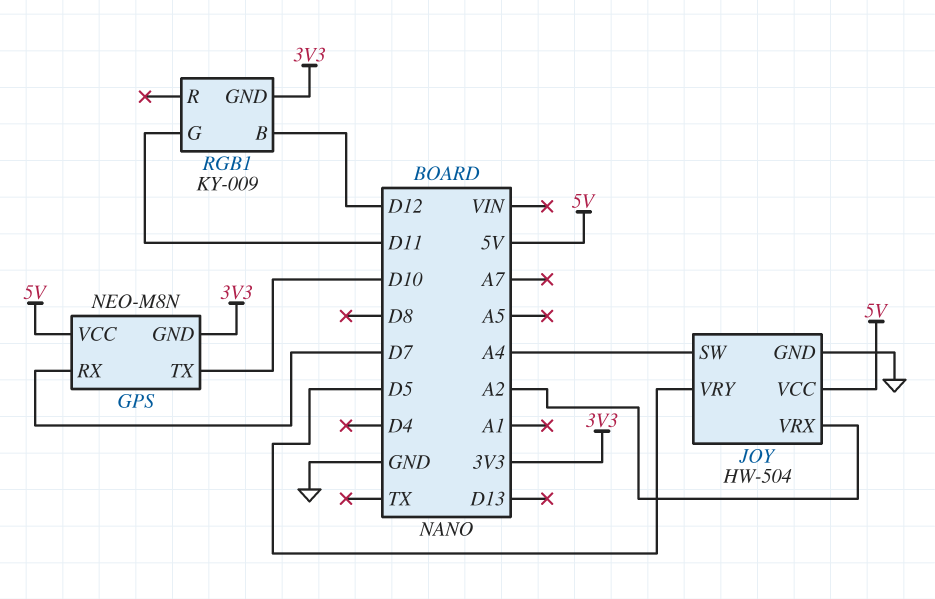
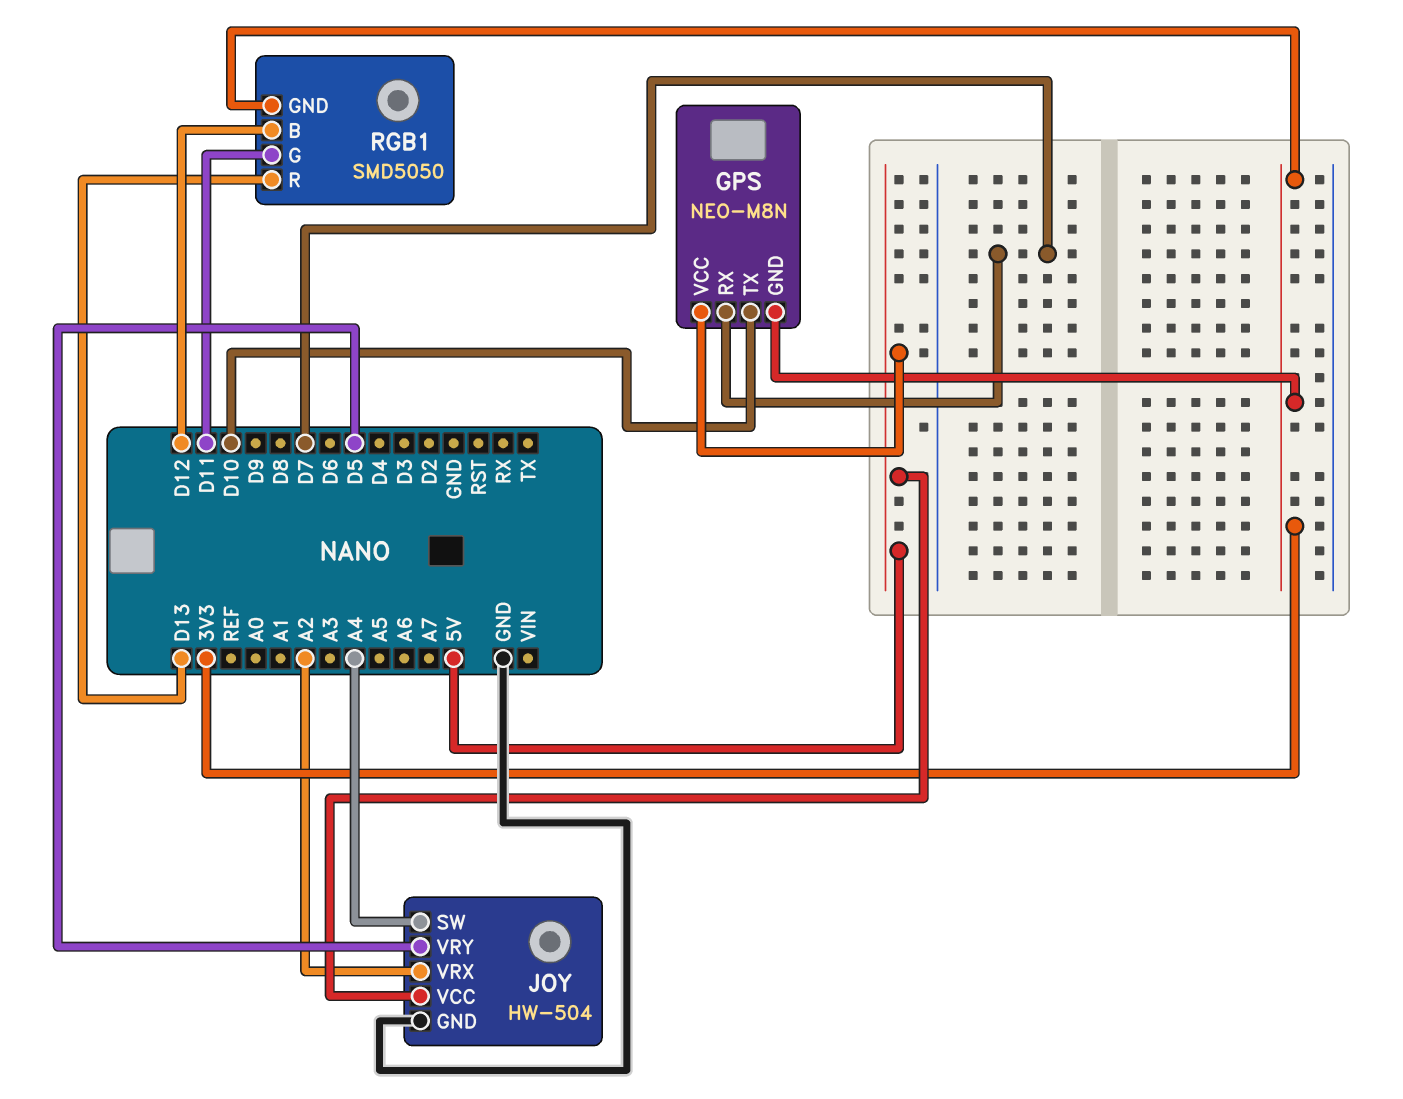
RGB1: KY-009 -> SMD5050
RGB1 pin R: none -> D13

